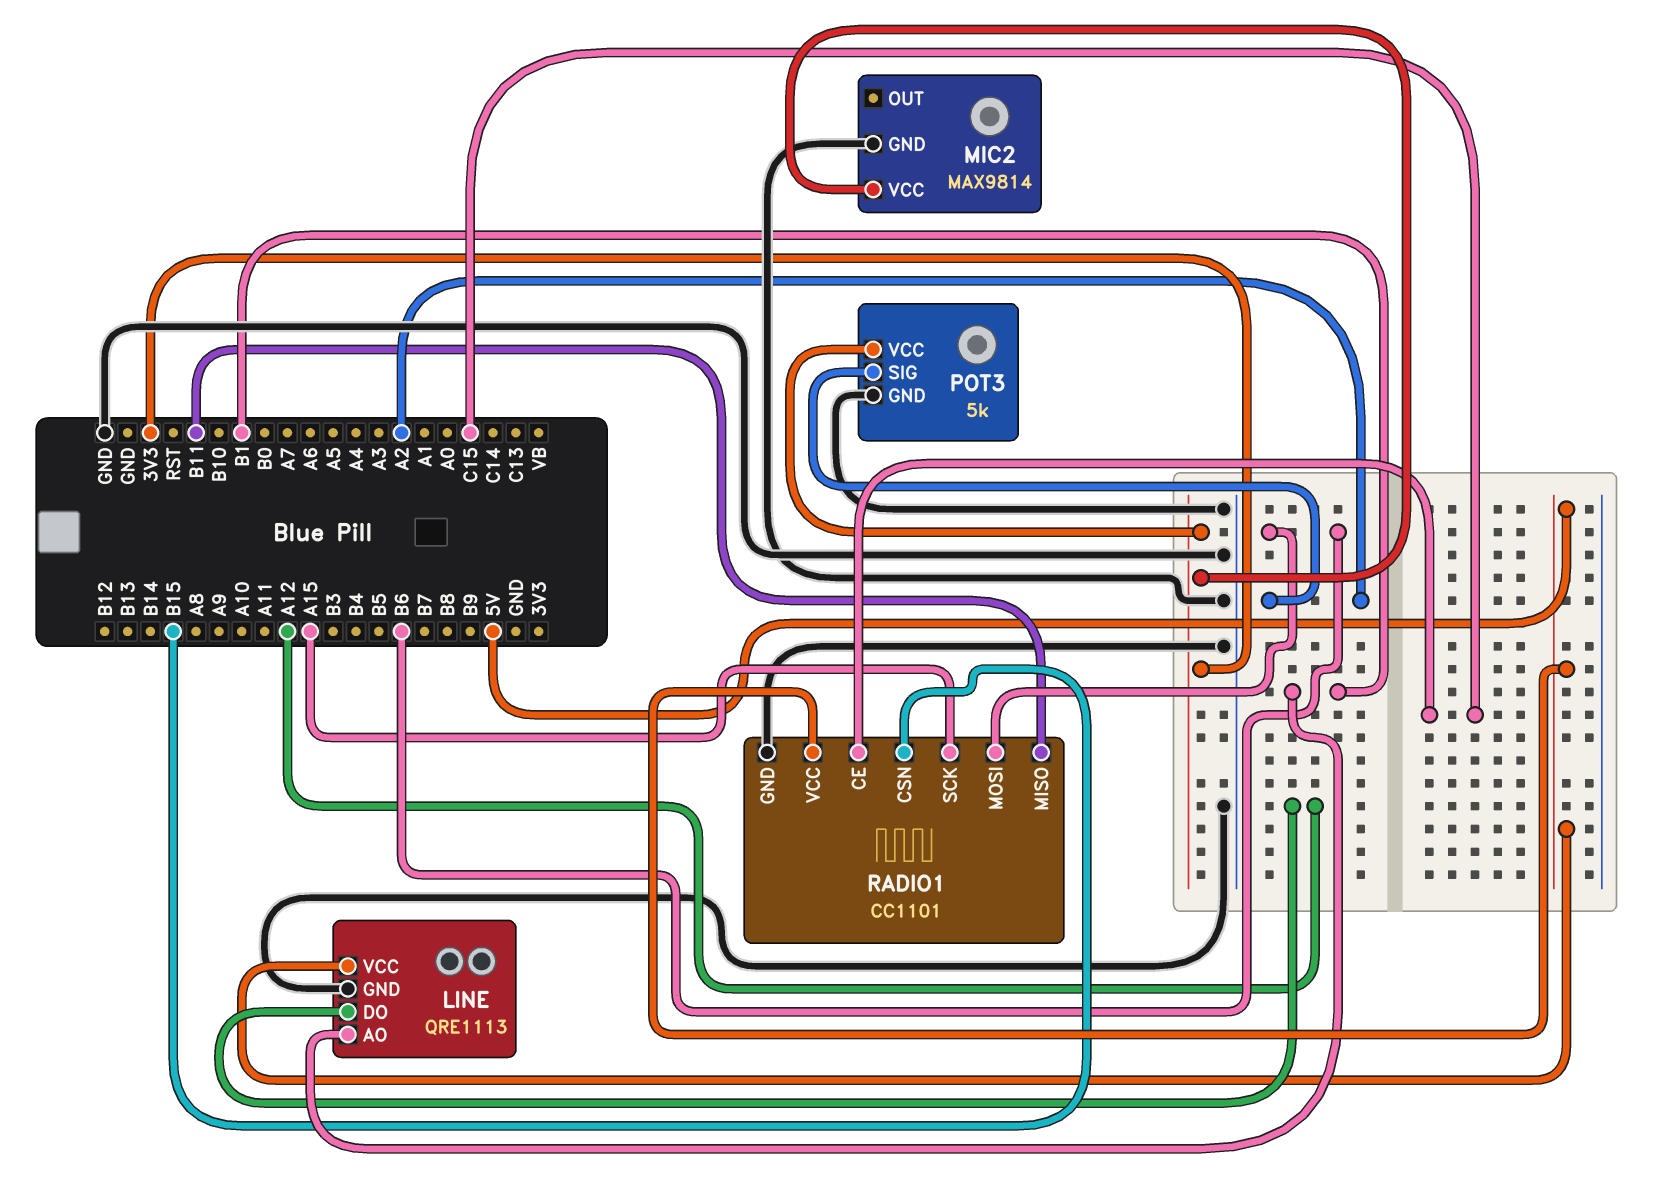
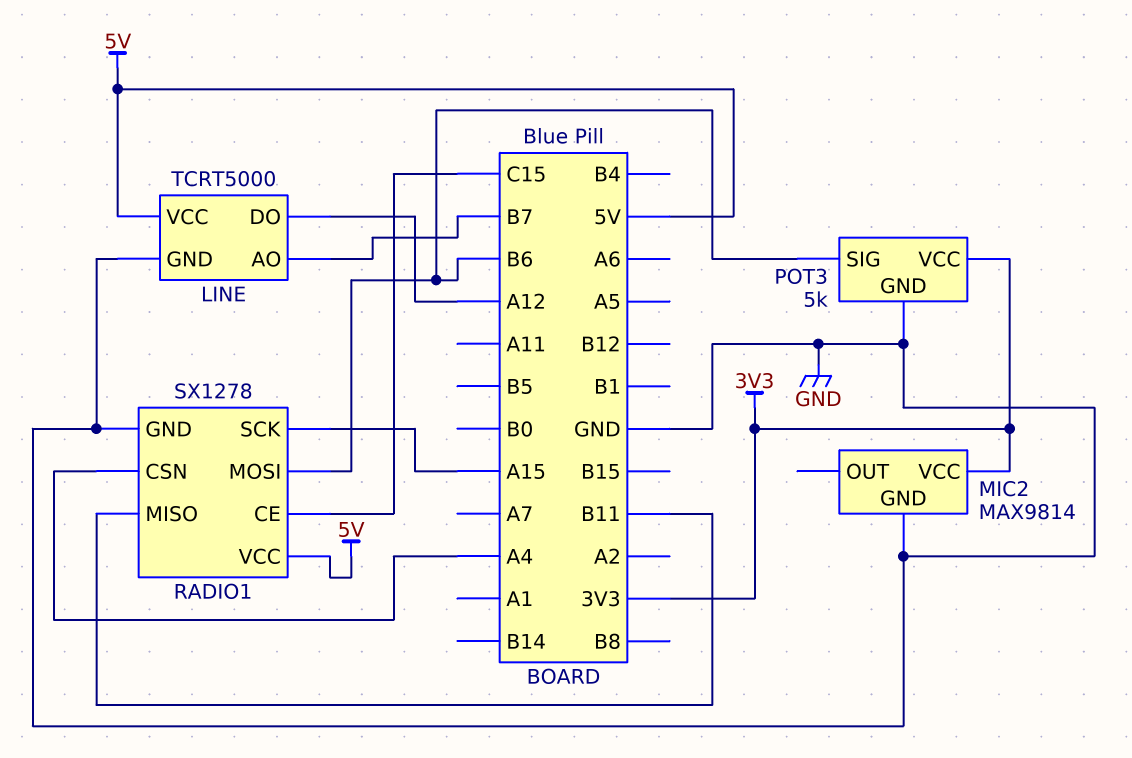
LINE: QRE1113 -> TCRT5000
LINE pin AO: B1 -> B7
POT3 pin SIG: A2 -> B6
RADIO1: CC1101 -> SX1278
RADIO1 pin CSN: B15 -> A4

